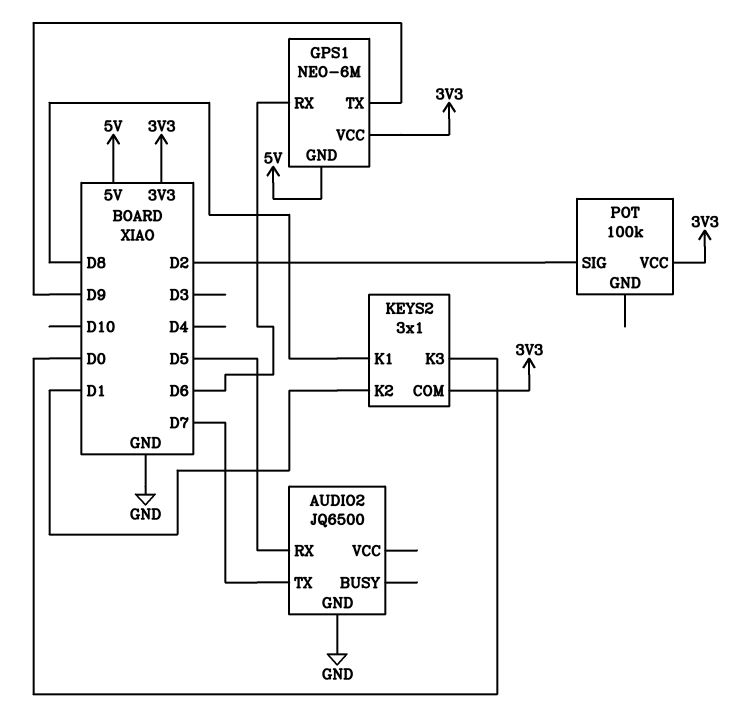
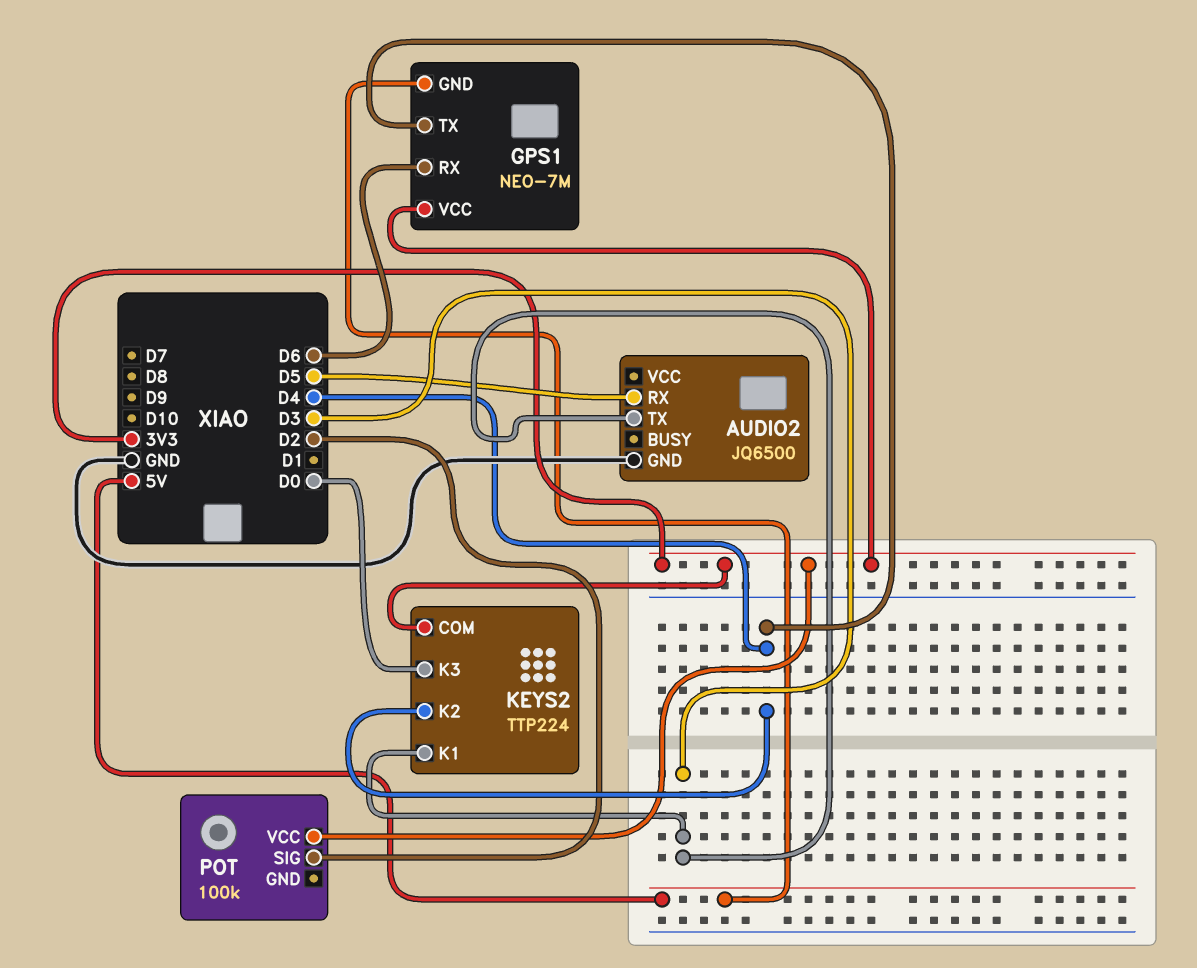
AUDIO2 pin TX: D7 -> D3
GPS1: NEO-6M -> NEO-7M
GPS1 pin TX: D9 -> D4
KEYS2: 3x1 -> TTP224
KEYS2 pin K1: D8 -> D3
KEYS2 pin K2: D1 -> D4

